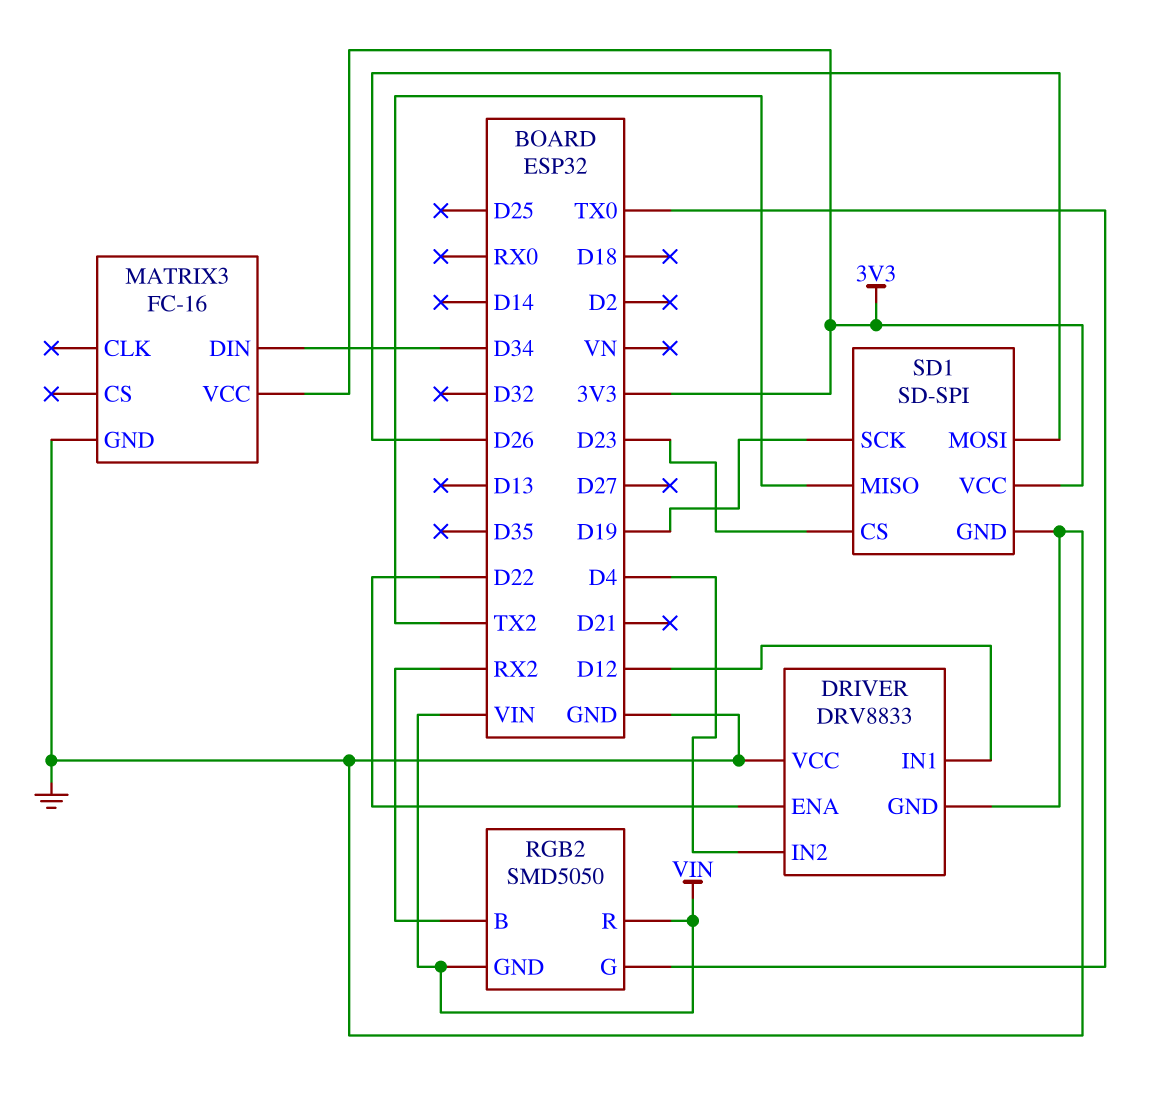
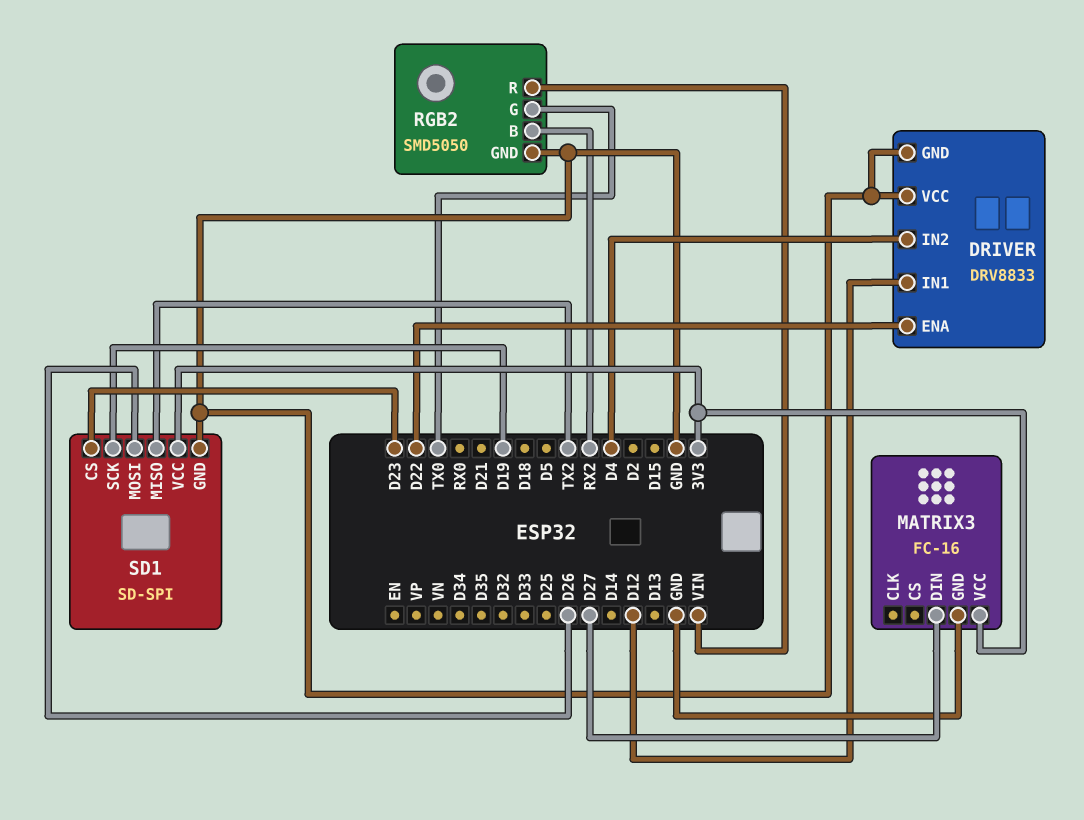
MATRIX3 pin DIN: D34 -> D27
RGB2 pin GND: VIN -> GND

